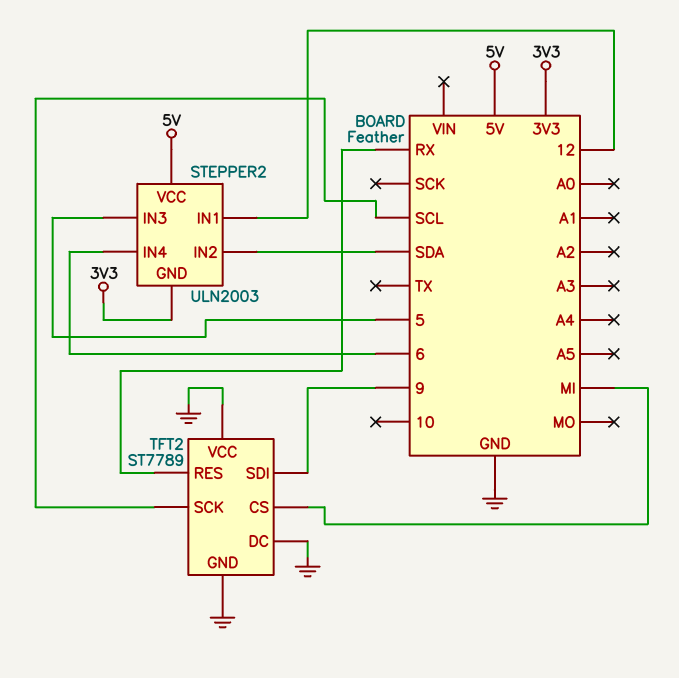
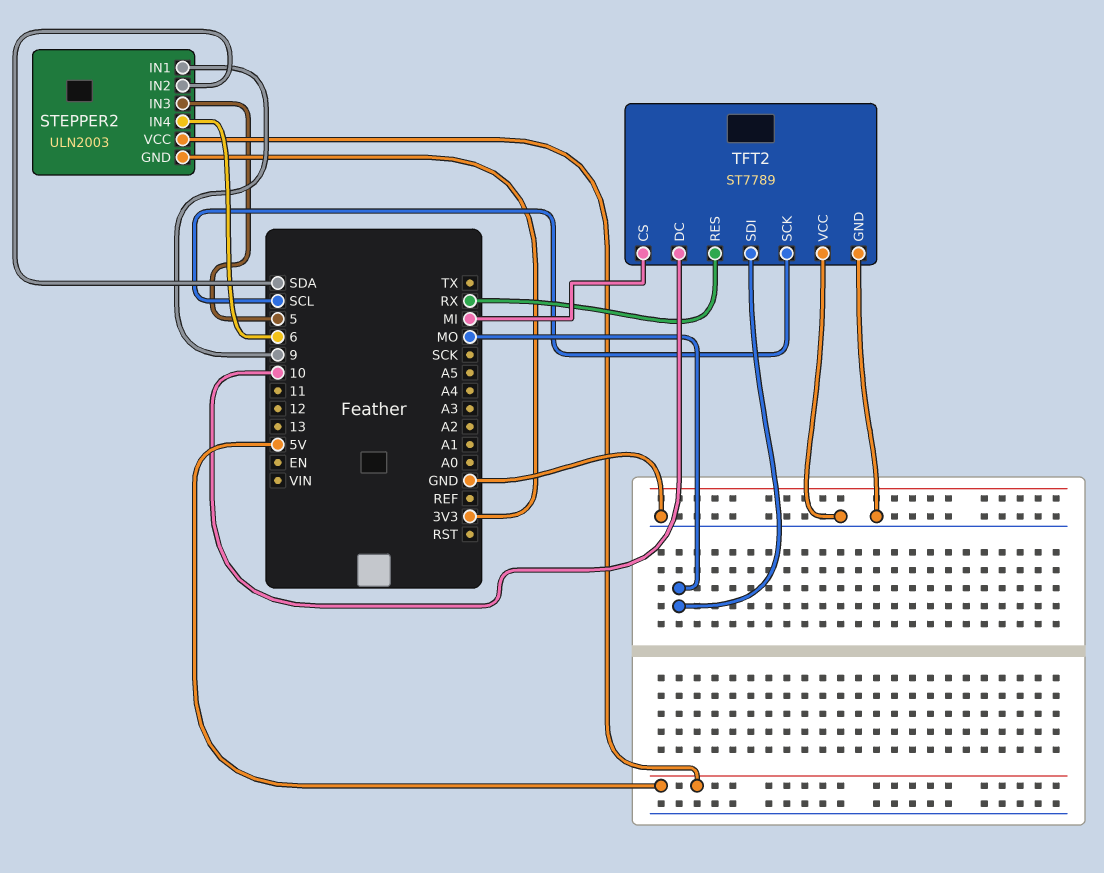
STEPPER2 pin IN1: 12 -> 9
TFT2 pin DC: GND -> 10
TFT2 pin SDI: 9 -> MO

